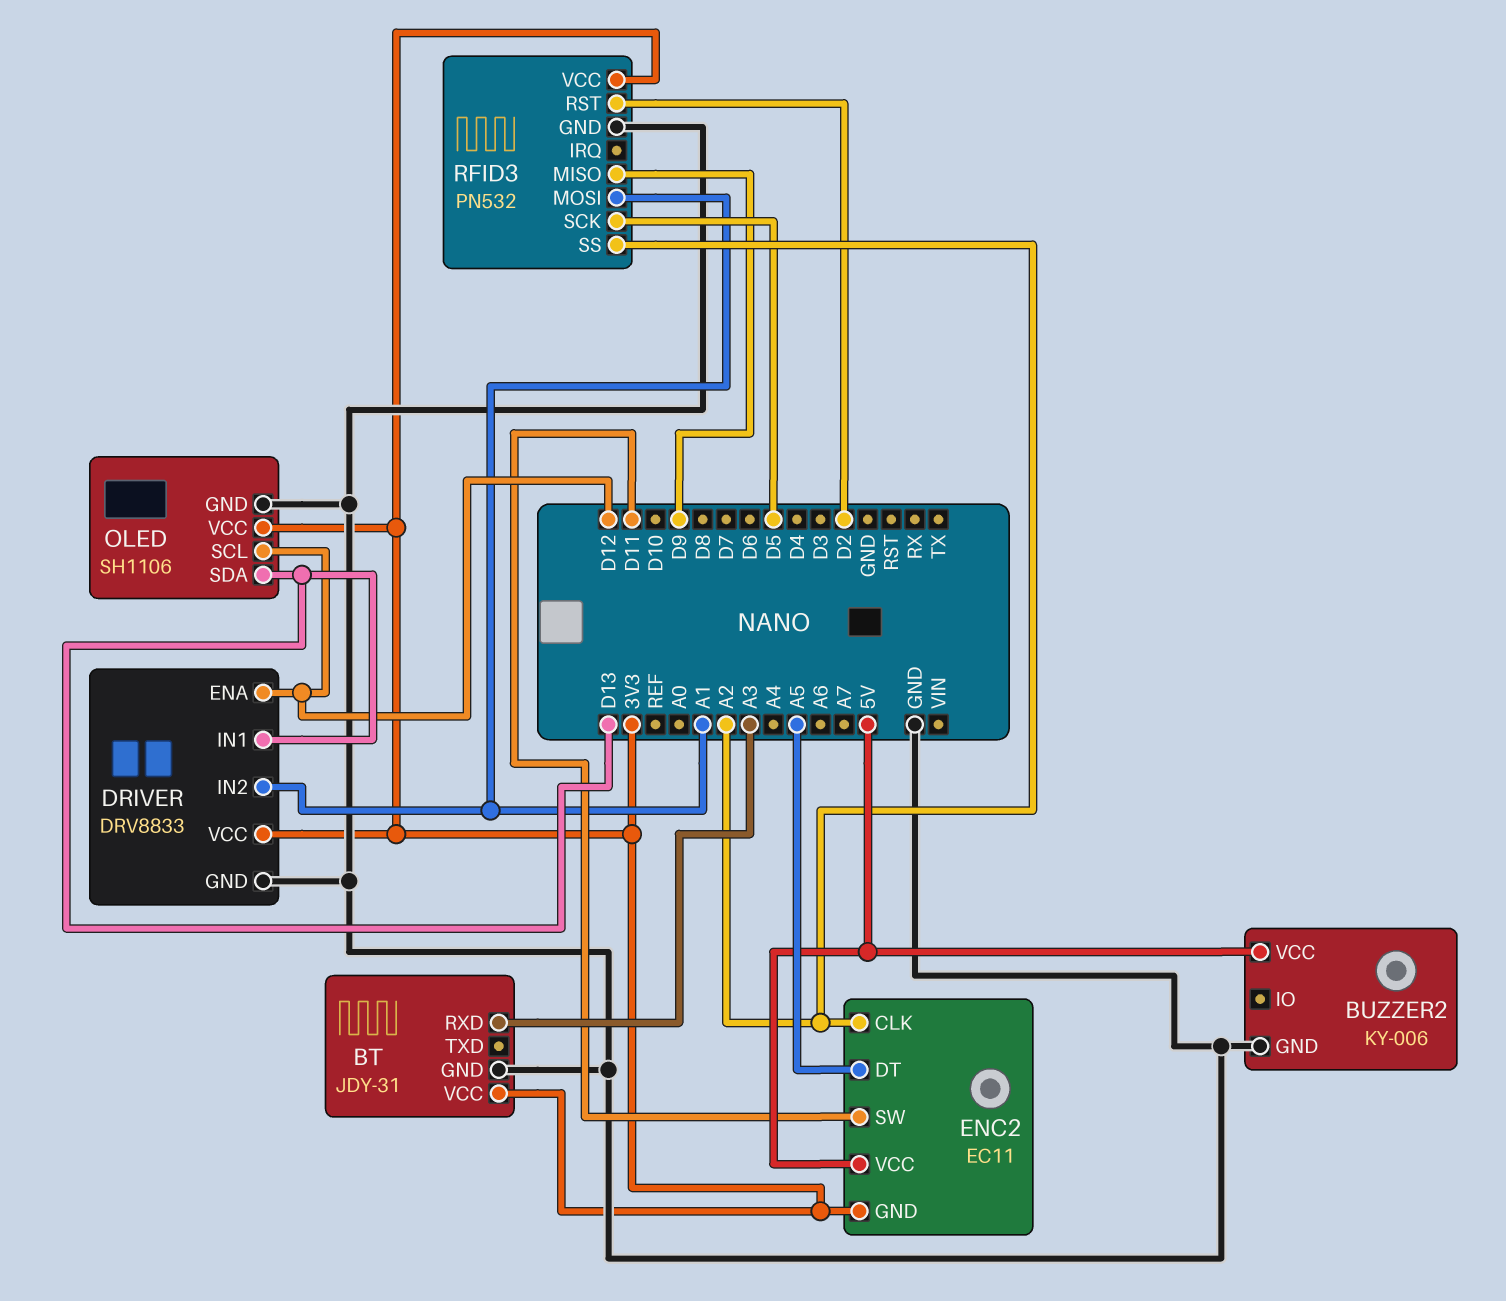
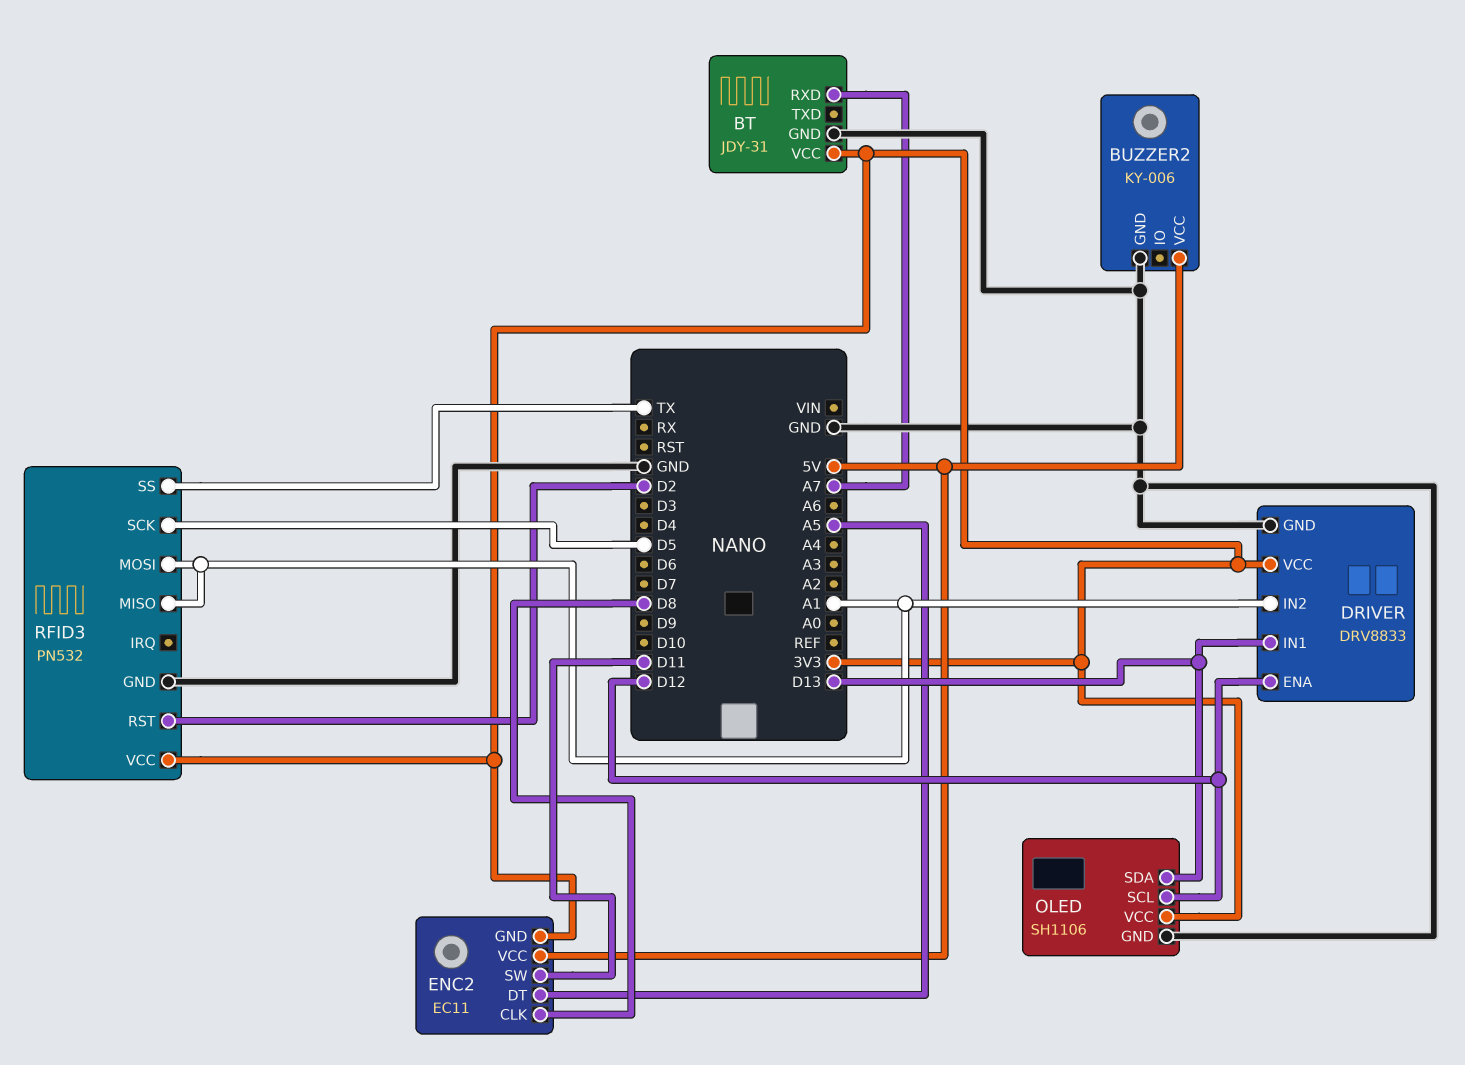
BT pin RXD: A3 -> A7
ENC2 pin CLK: A2 -> D8
RFID3 pin MISO: D9 -> A1
RFID3 pin SS: A2 -> TX

